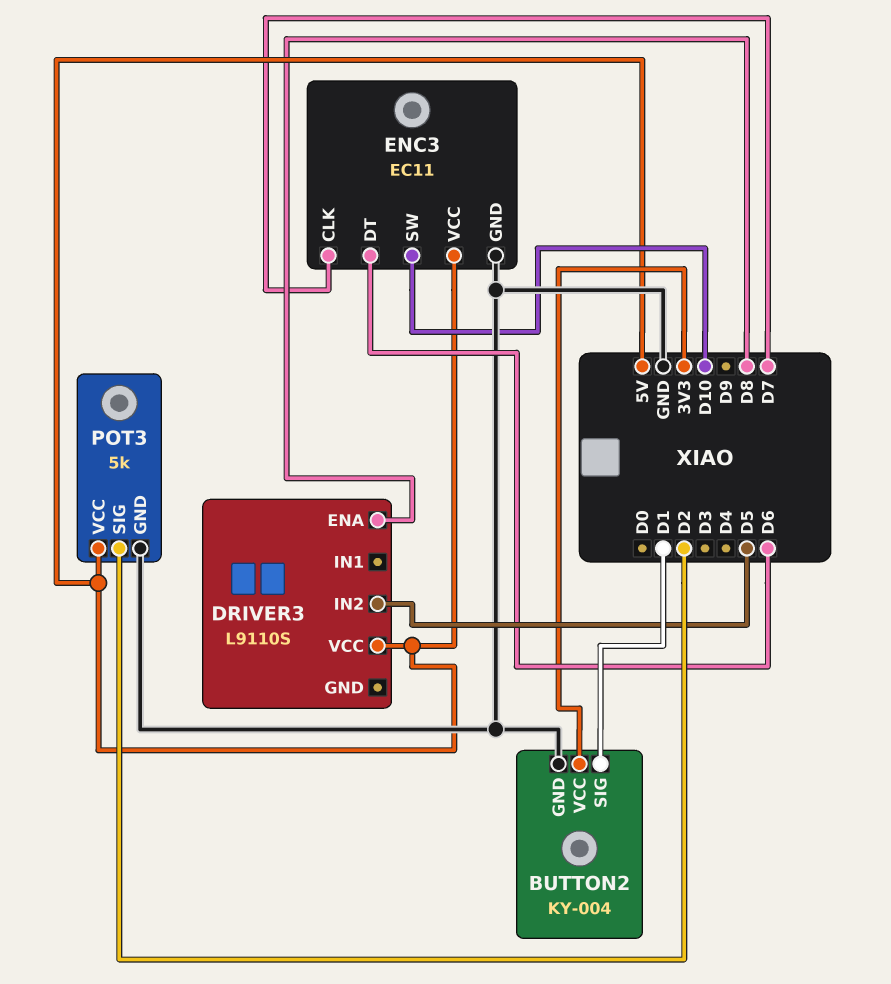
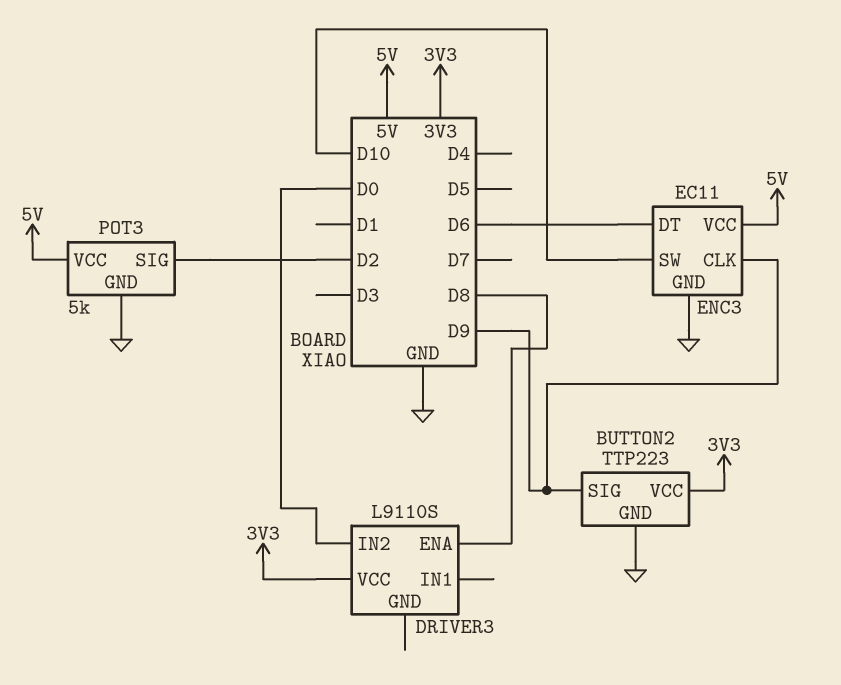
BUTTON2: KY-004 -> TTP223
BUTTON2 pin SIG: D1 -> D9
DRIVER3 pin IN2: D5 -> D0
DRIVER3 pin VCC: 5V -> 3V3
ENC3 pin CLK: D7 -> D9

